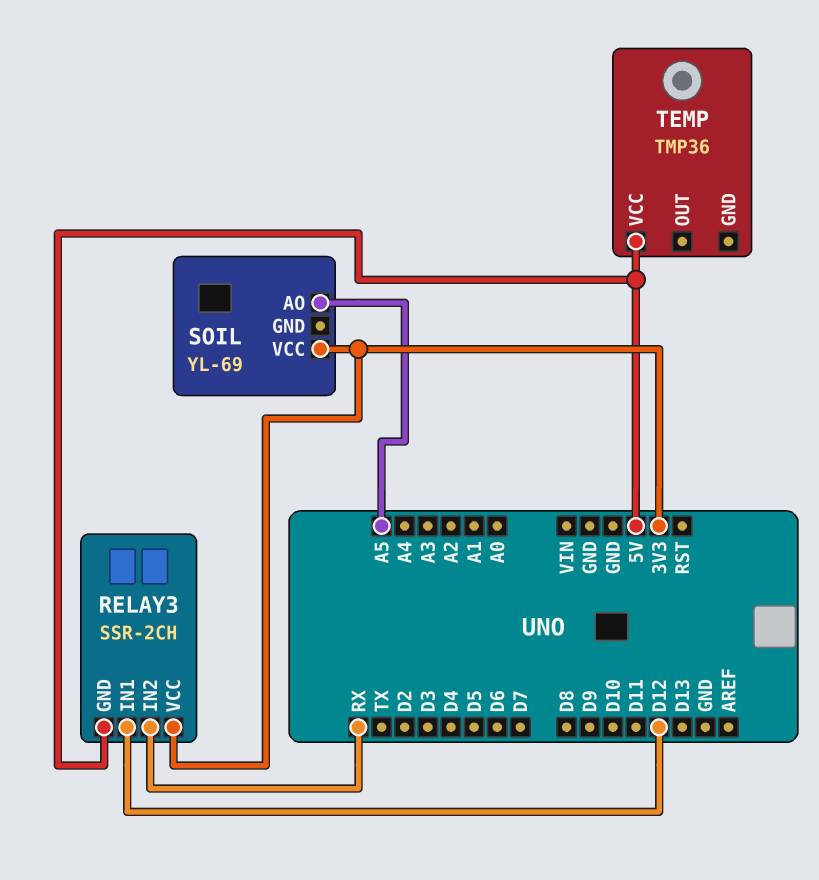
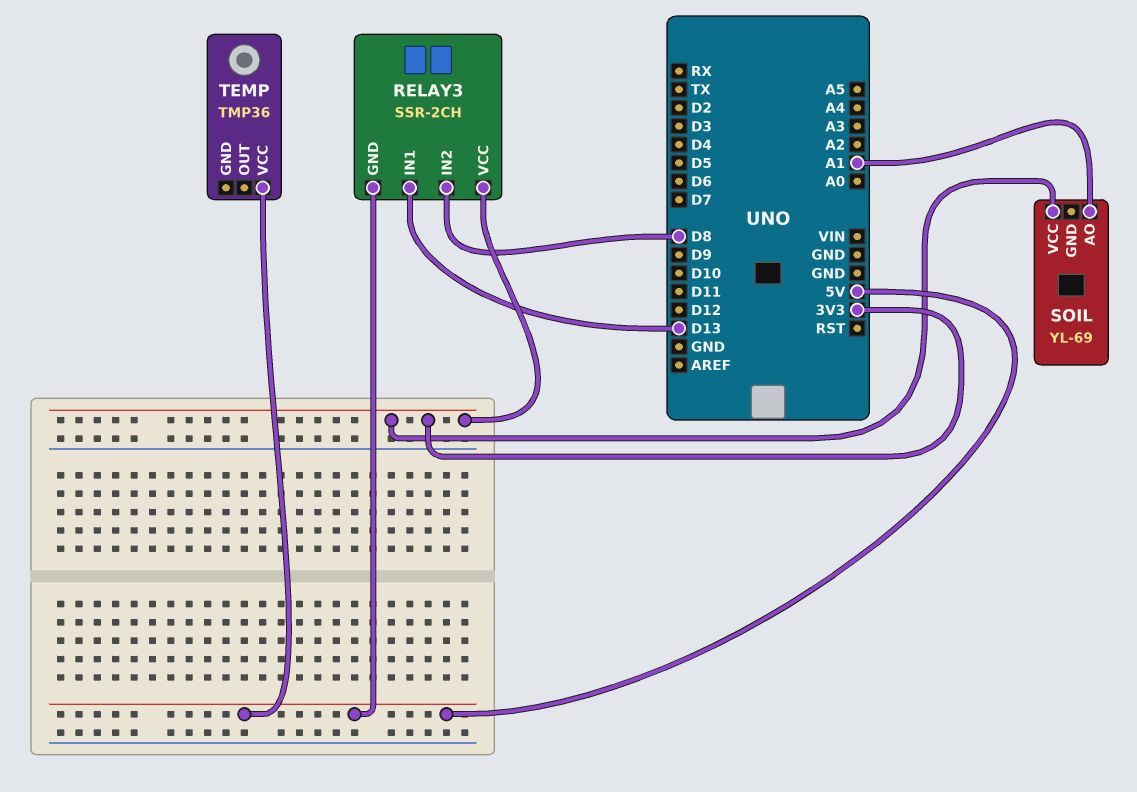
RELAY3 pin IN1: D12 -> D13
RELAY3 pin IN2: RX -> D8
SOIL pin AO: A5 -> A1

